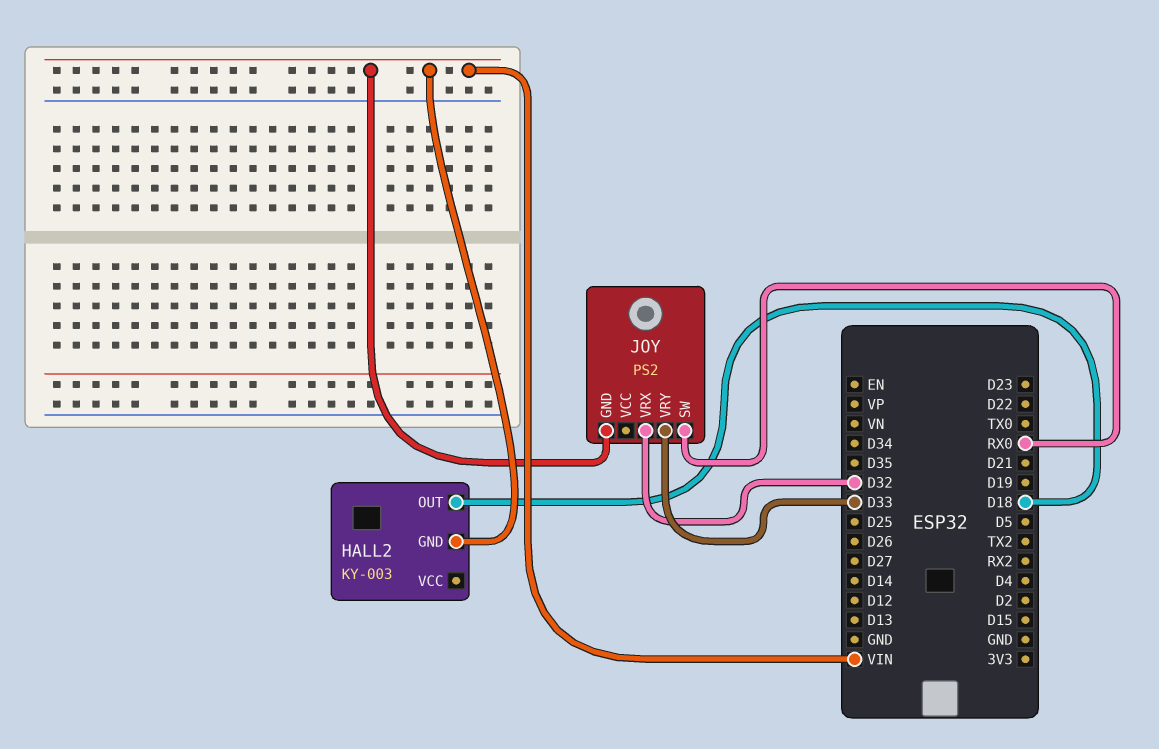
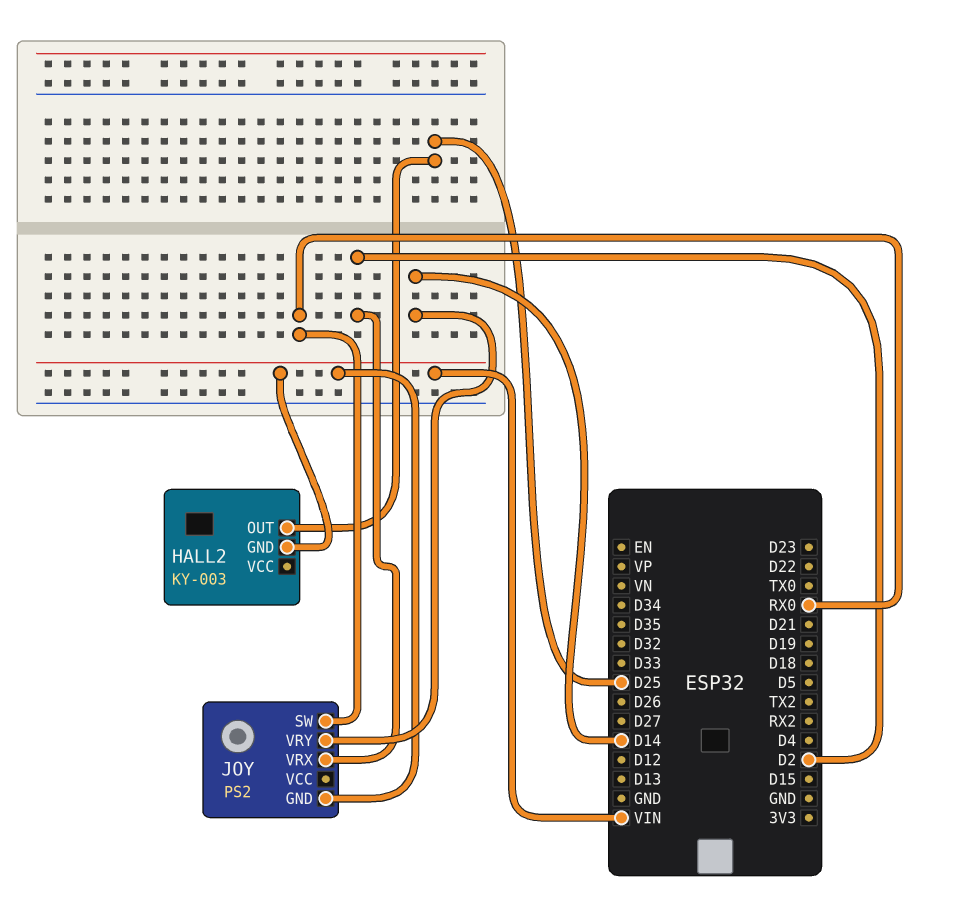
HALL2 pin OUT: D18 -> D25
JOY pin VRX: D32 -> D2
JOY pin VRY: D33 -> D14

